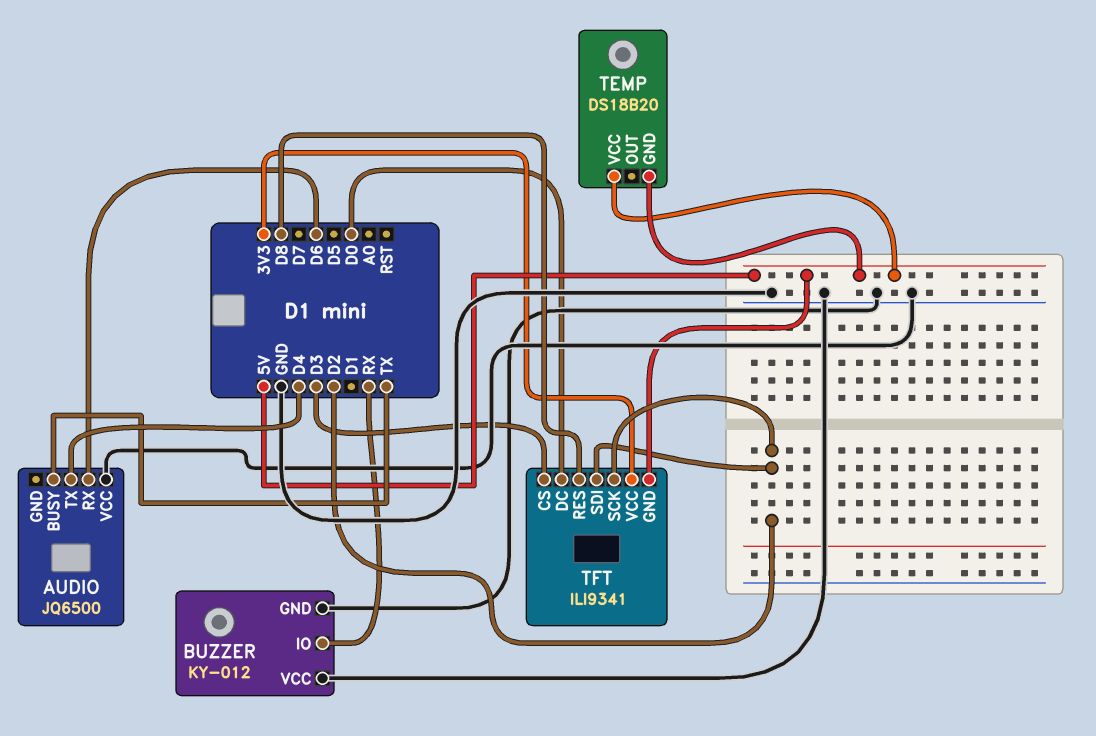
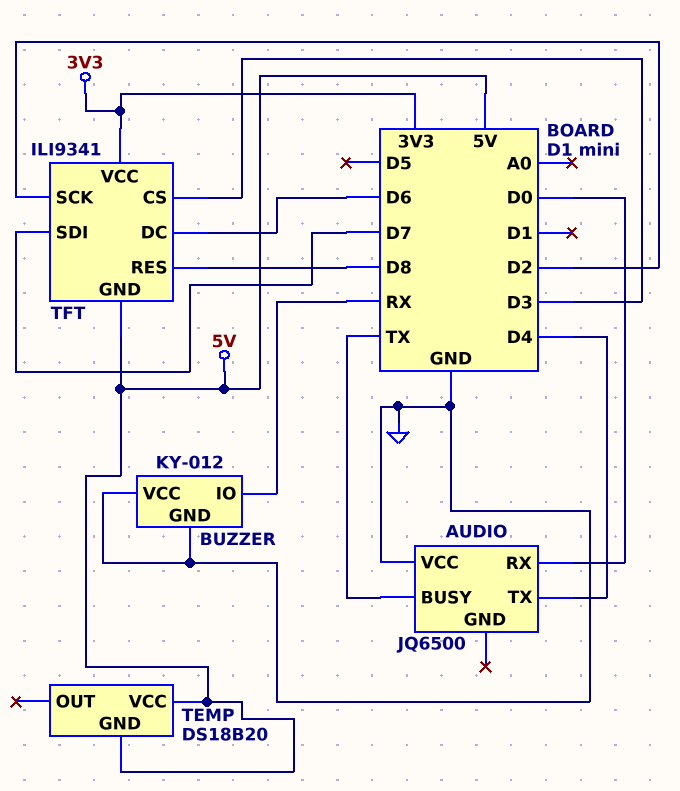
AUDIO pin RX: D6 -> D0
TFT pin DC: D0 -> D6
TFT pin SDI: D2 -> D7

